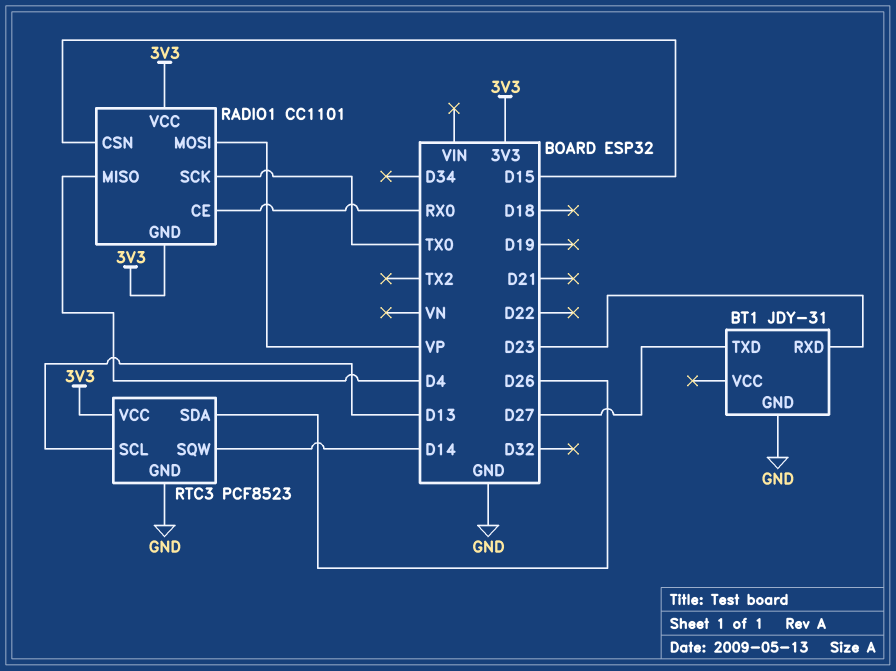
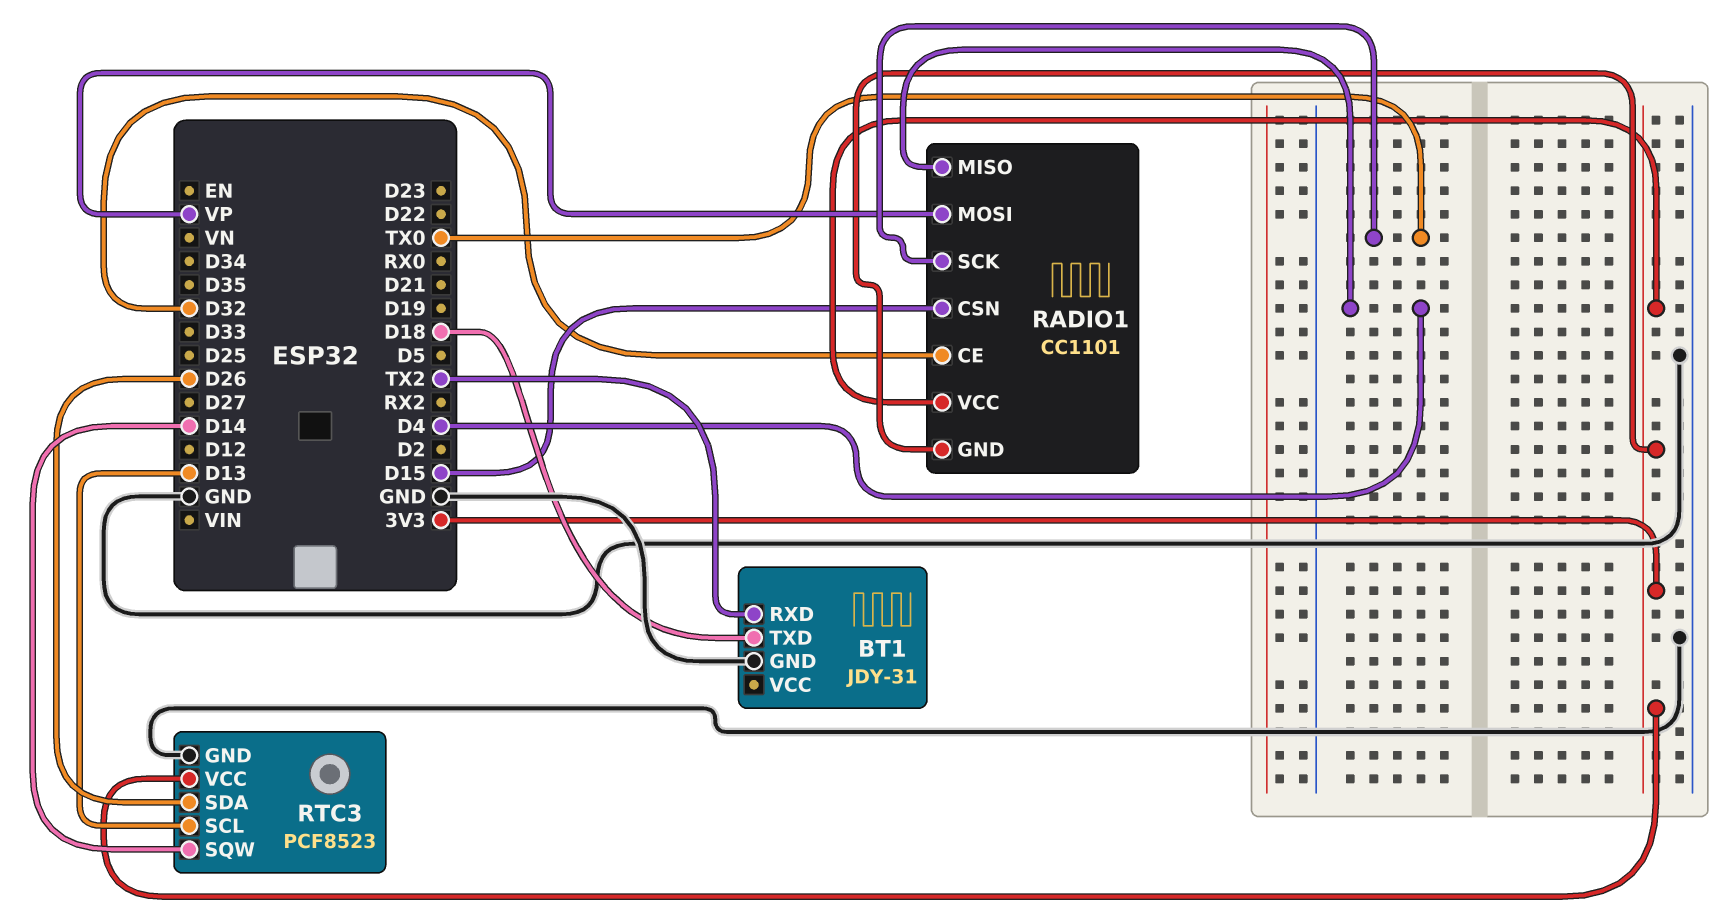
BT1 pin RXD: D23 -> TX2
BT1 pin TXD: D27 -> D18
RADIO1 pin CE: RX0 -> D32

